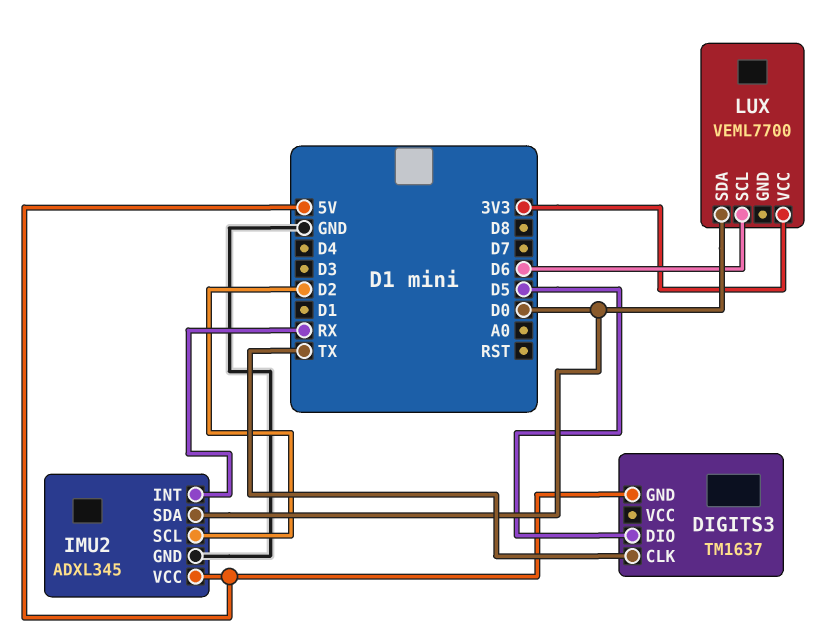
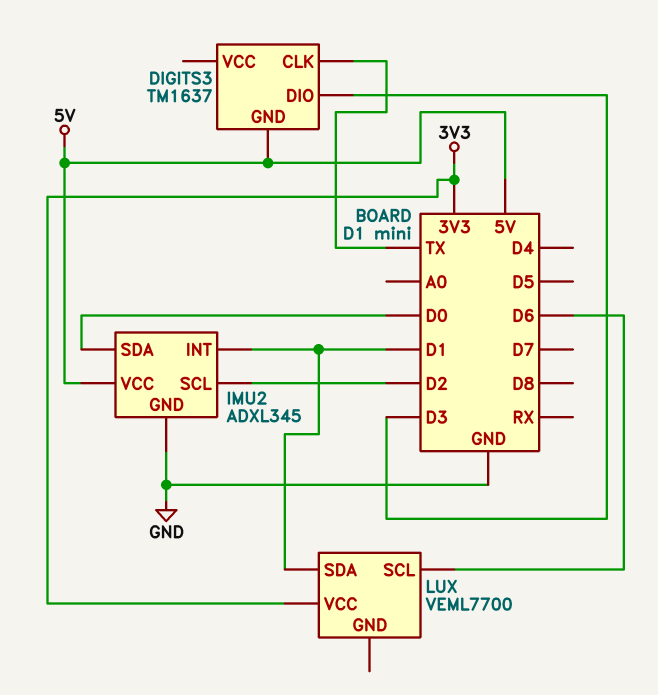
DIGITS3 pin DIO: D5 -> D3
IMU2 pin INT: RX -> D1
LUX pin SDA: D0 -> D1

